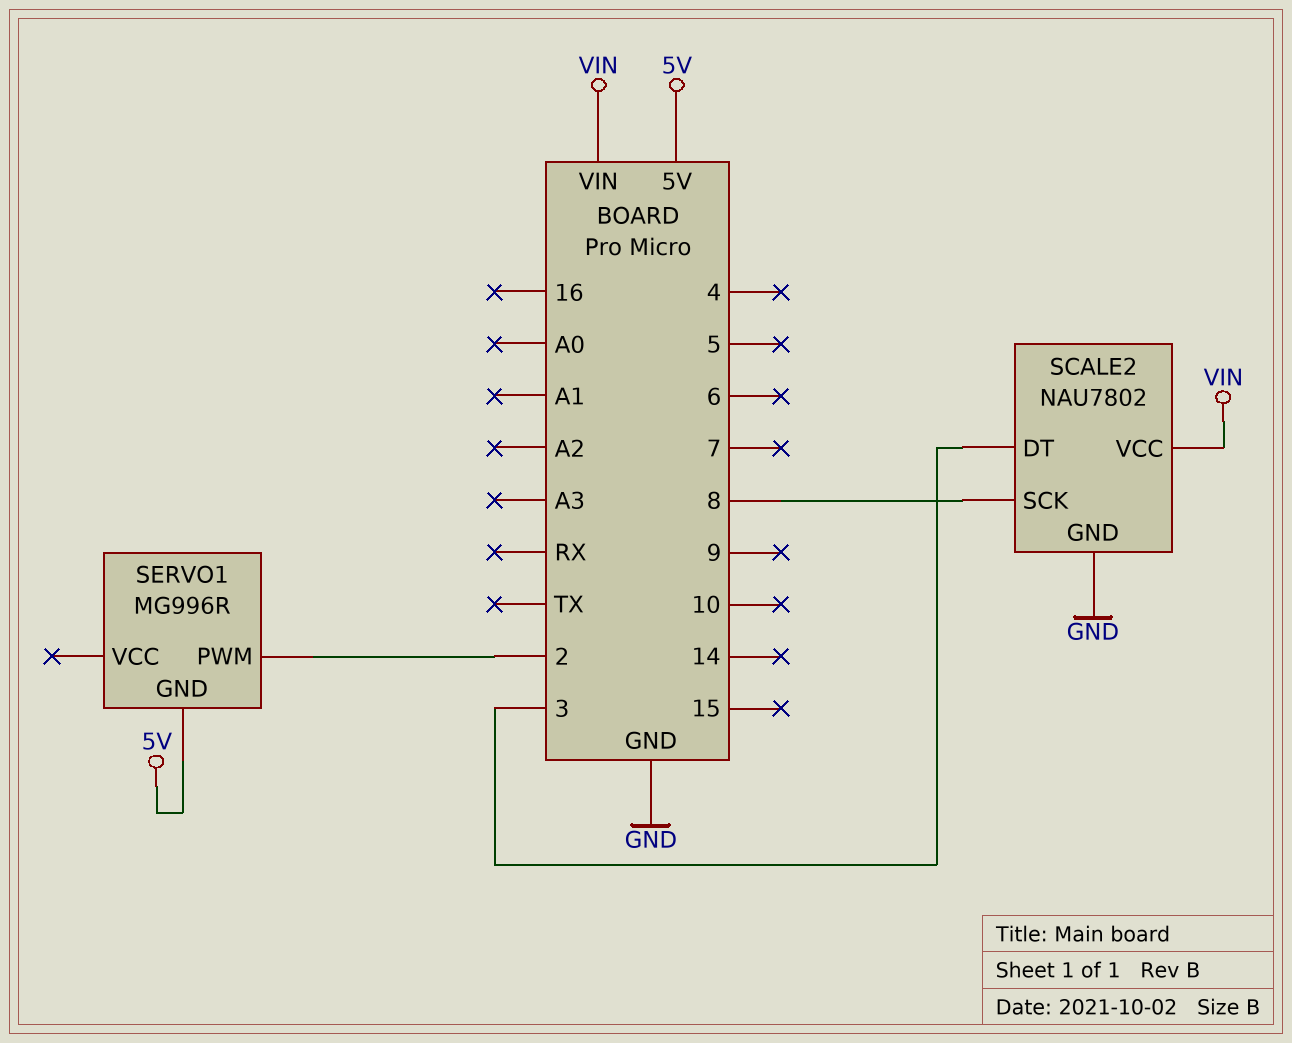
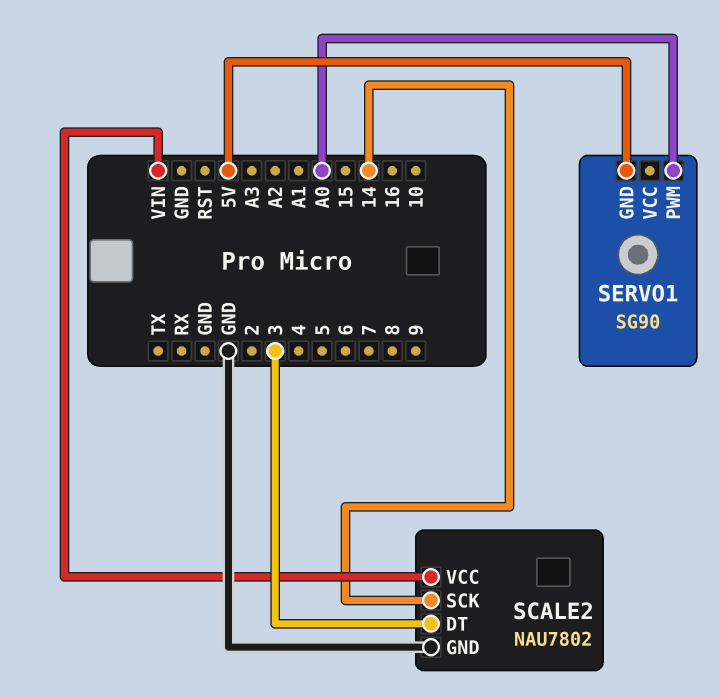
SCALE2 pin SCK: 8 -> 14
SERVO1: MG996R -> SG90
SERVO1 pin PWM: 2 -> A0

